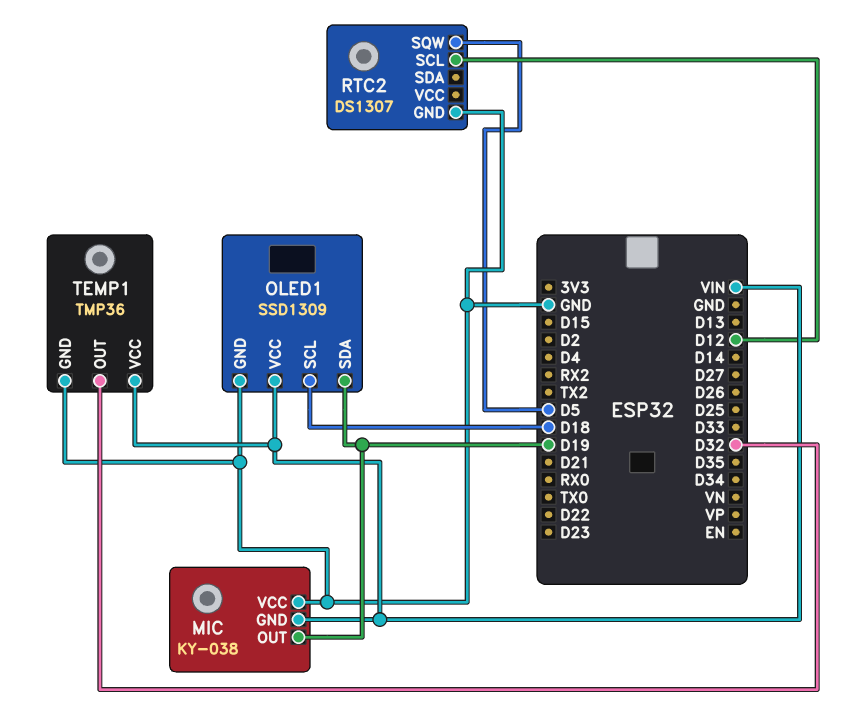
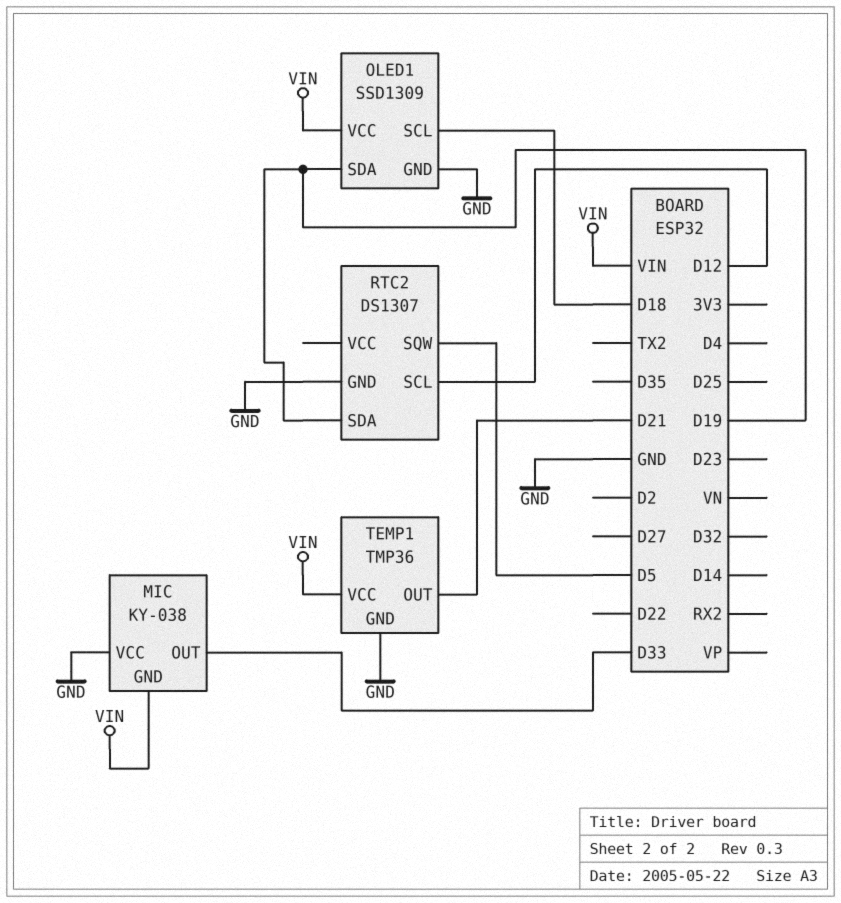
MIC pin OUT: D19 -> D33
RTC2 pin SDA: none -> D19
TEMP1 pin OUT: D32 -> D21

